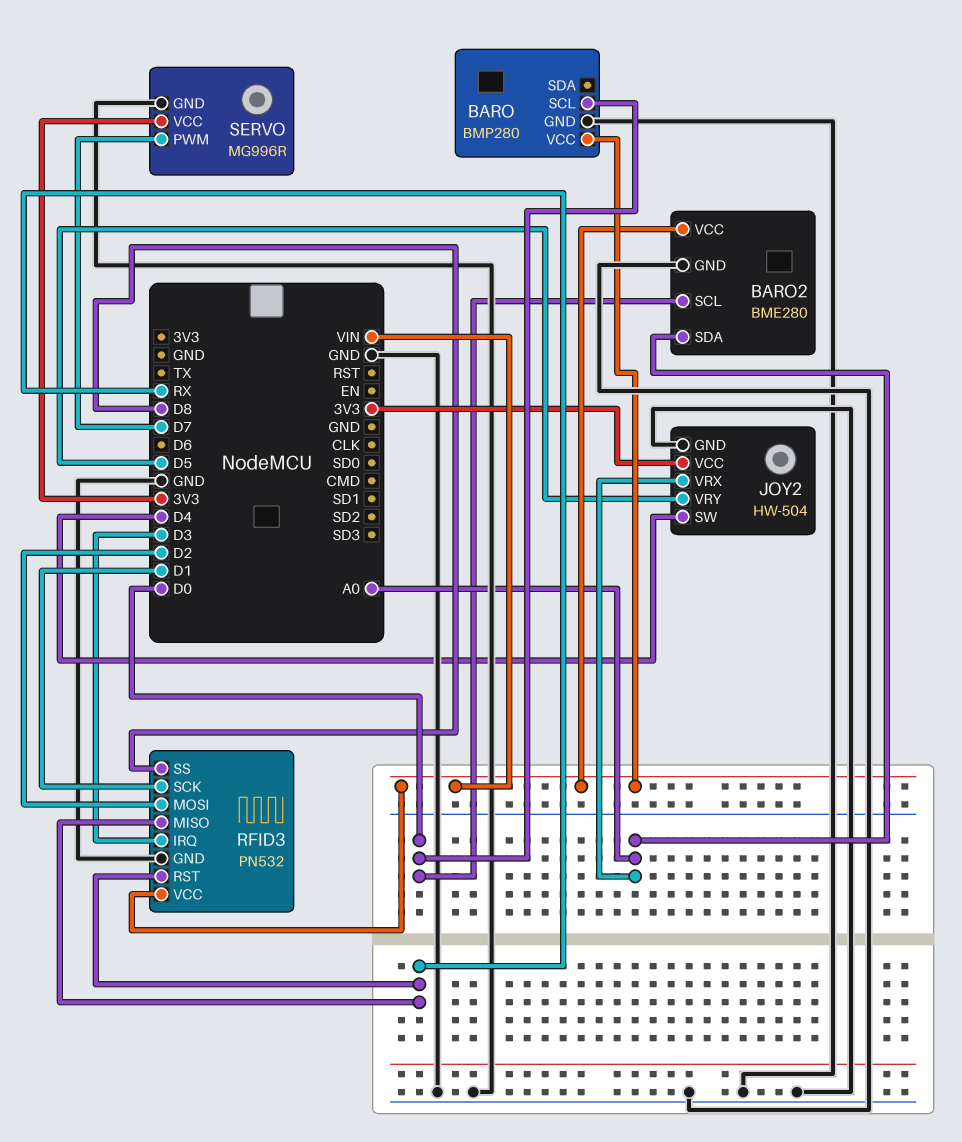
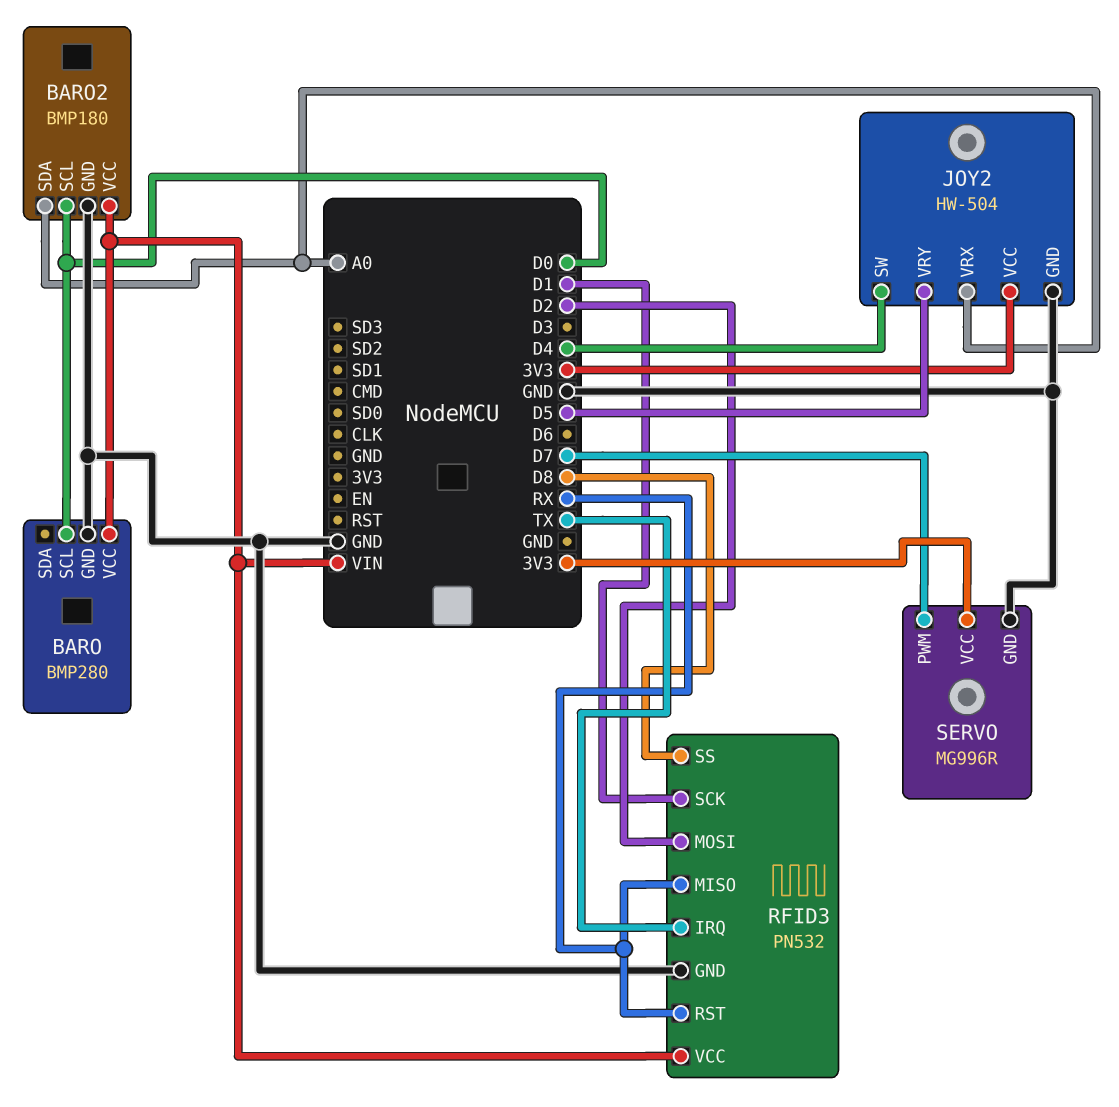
BARO2: BME280 -> BMP180
RFID3 pin IRQ: D3 -> TX

